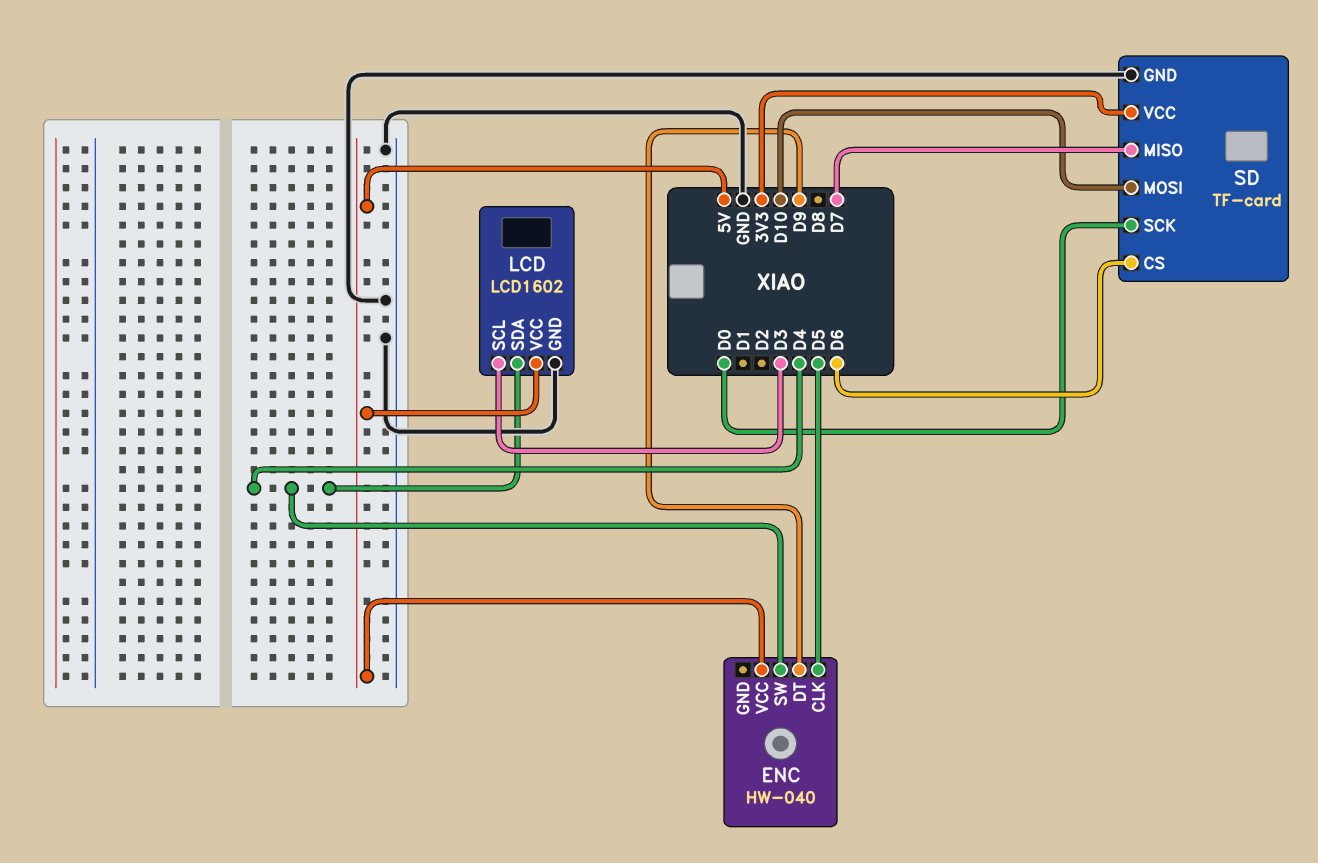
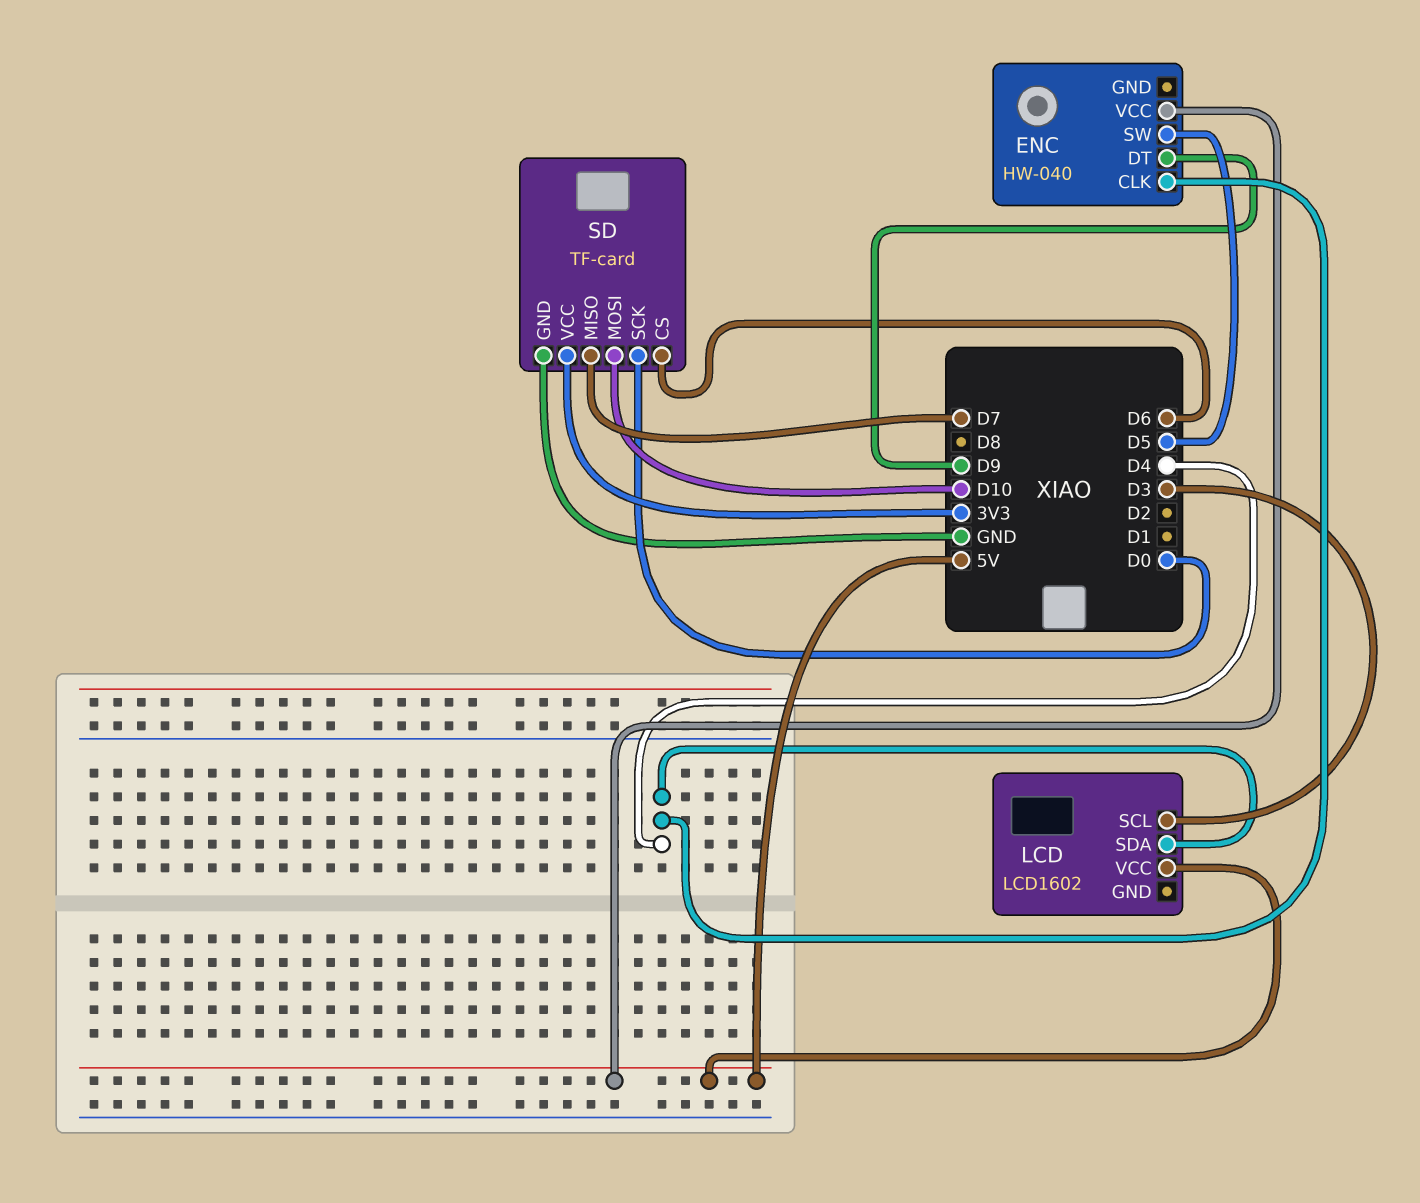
ENC pin CLK: D5 -> D4
ENC pin SW: D4 -> D5
LCD pin GND: GND -> none

